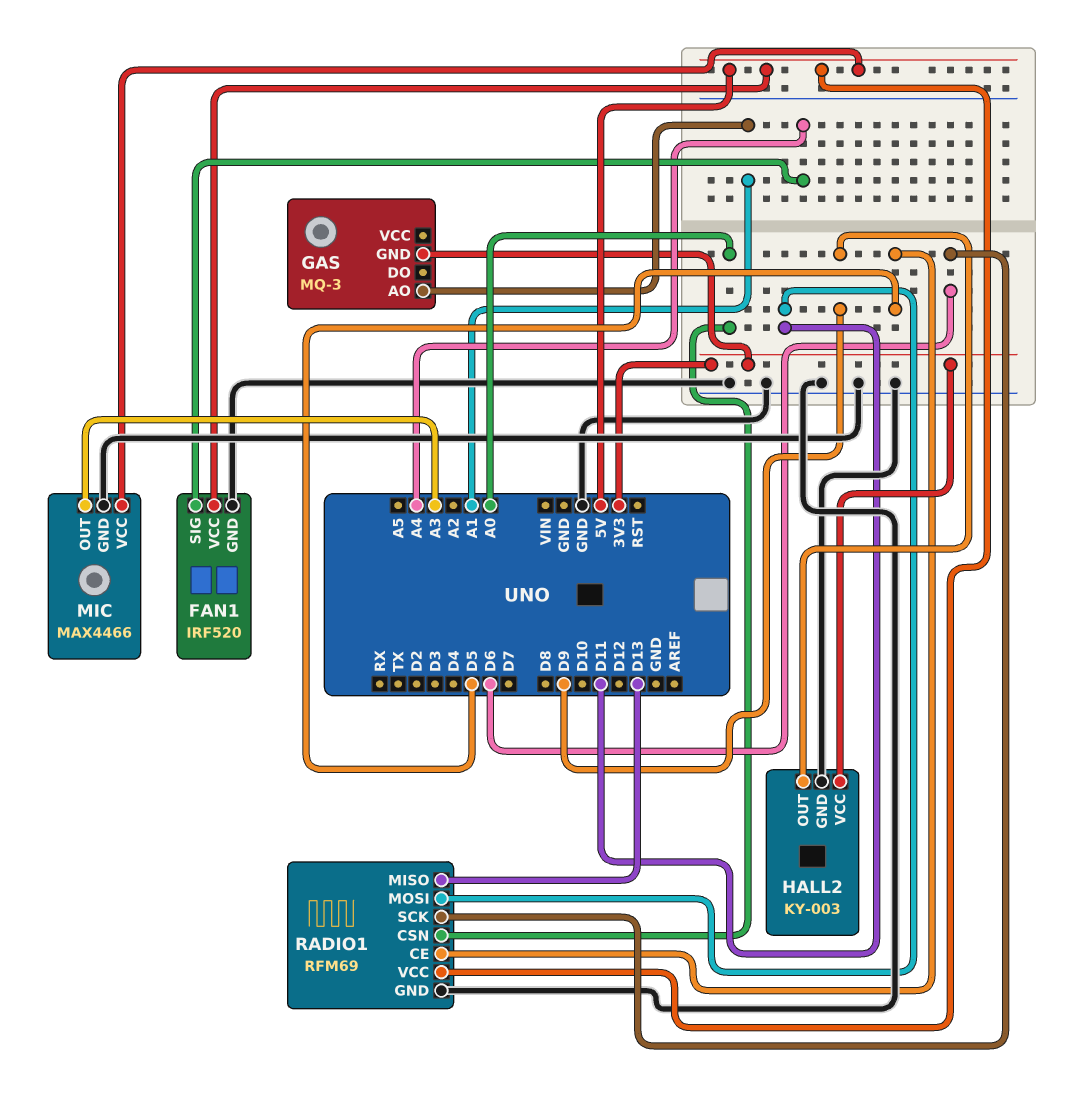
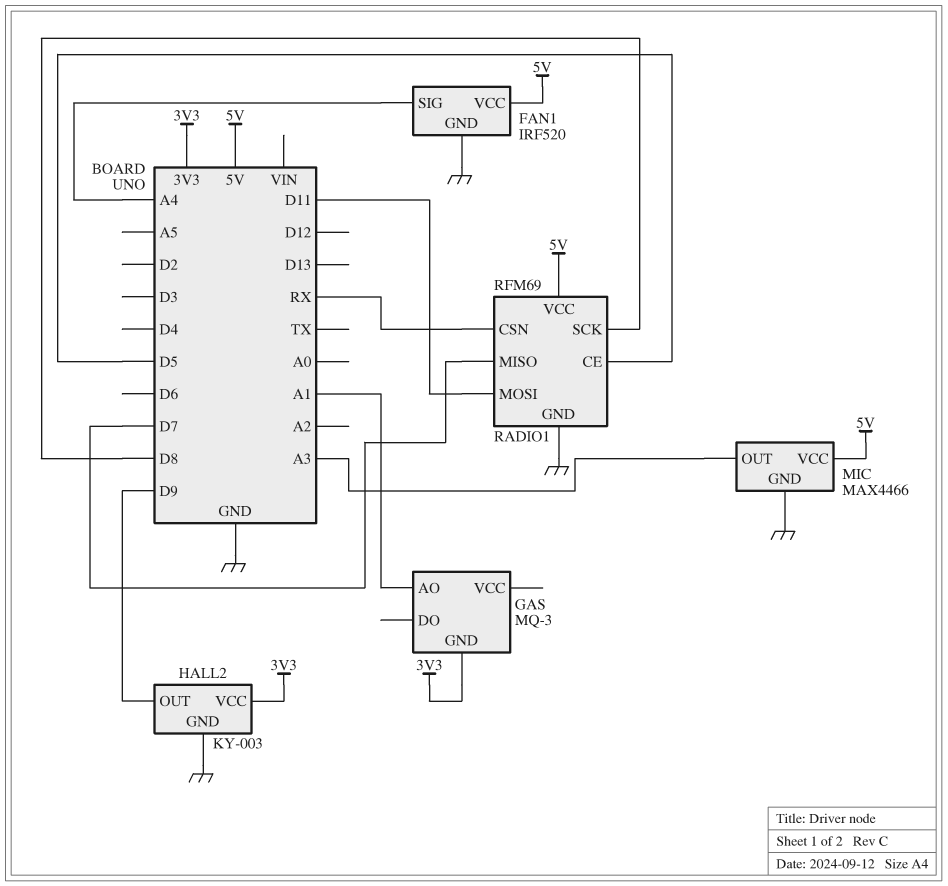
RADIO1 pin CSN: A0 -> RX
RADIO1 pin MISO: D13 -> D7
RADIO1 pin SCK: D6 -> D8

